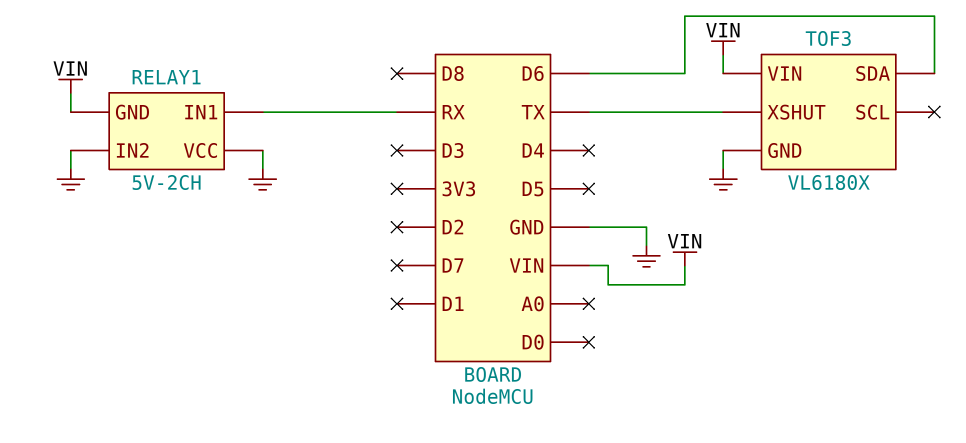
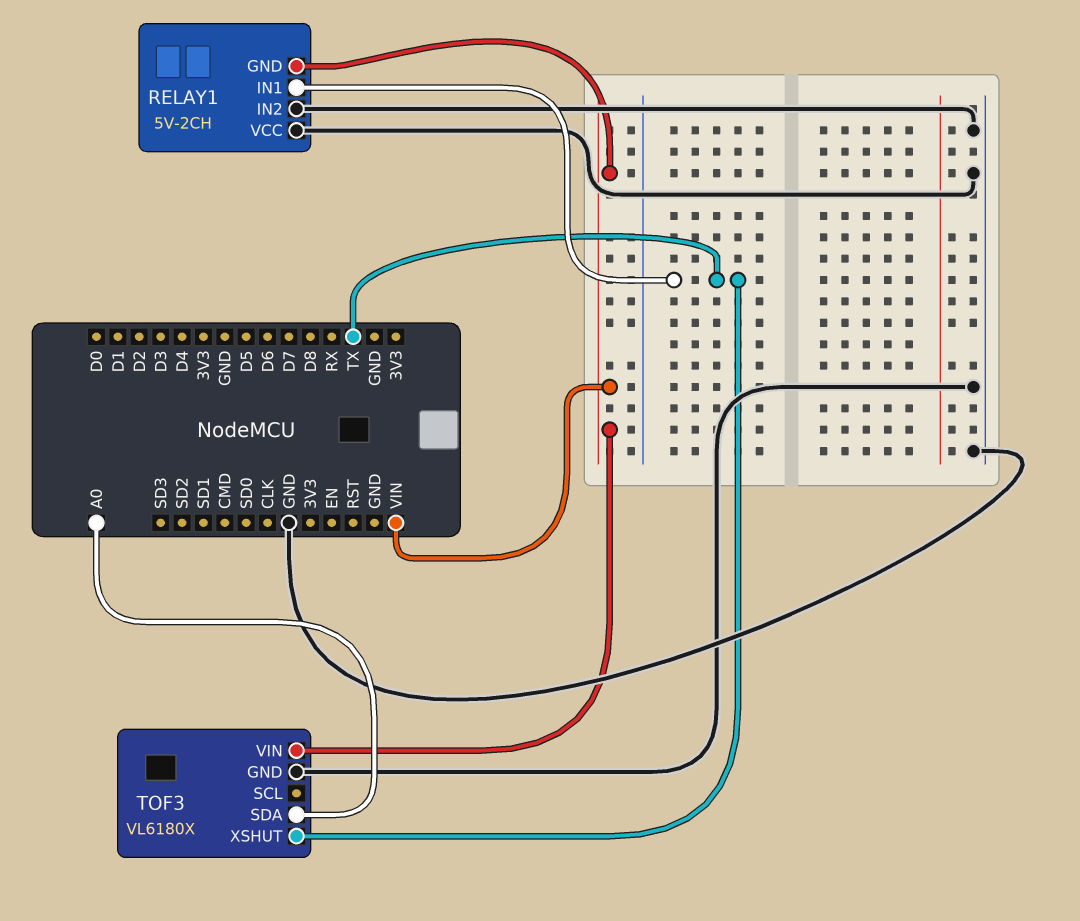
RELAY1 pin IN1: RX -> TX
TOF3 pin SDA: D6 -> A0

